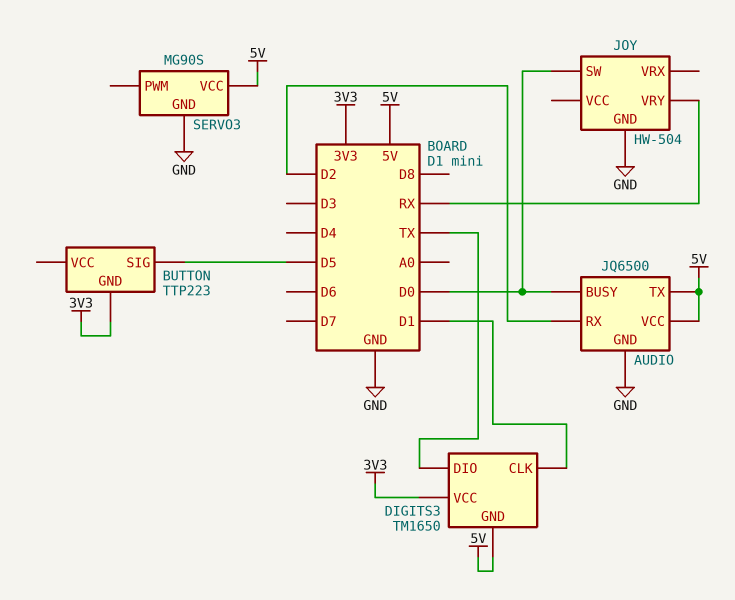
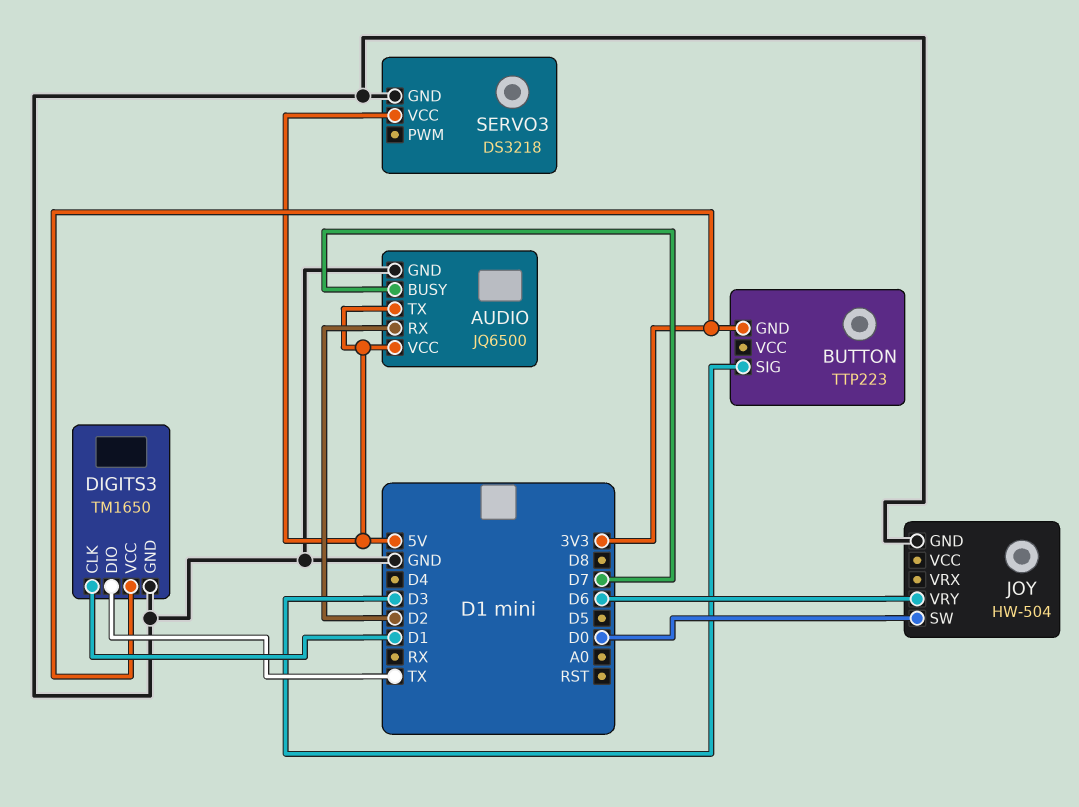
AUDIO pin BUSY: D0 -> D7
BUTTON pin SIG: D5 -> D3
DIGITS3 pin GND: 5V -> GND
JOY pin VRY: RX -> D6
SERVO3: MG90S -> DS3218

